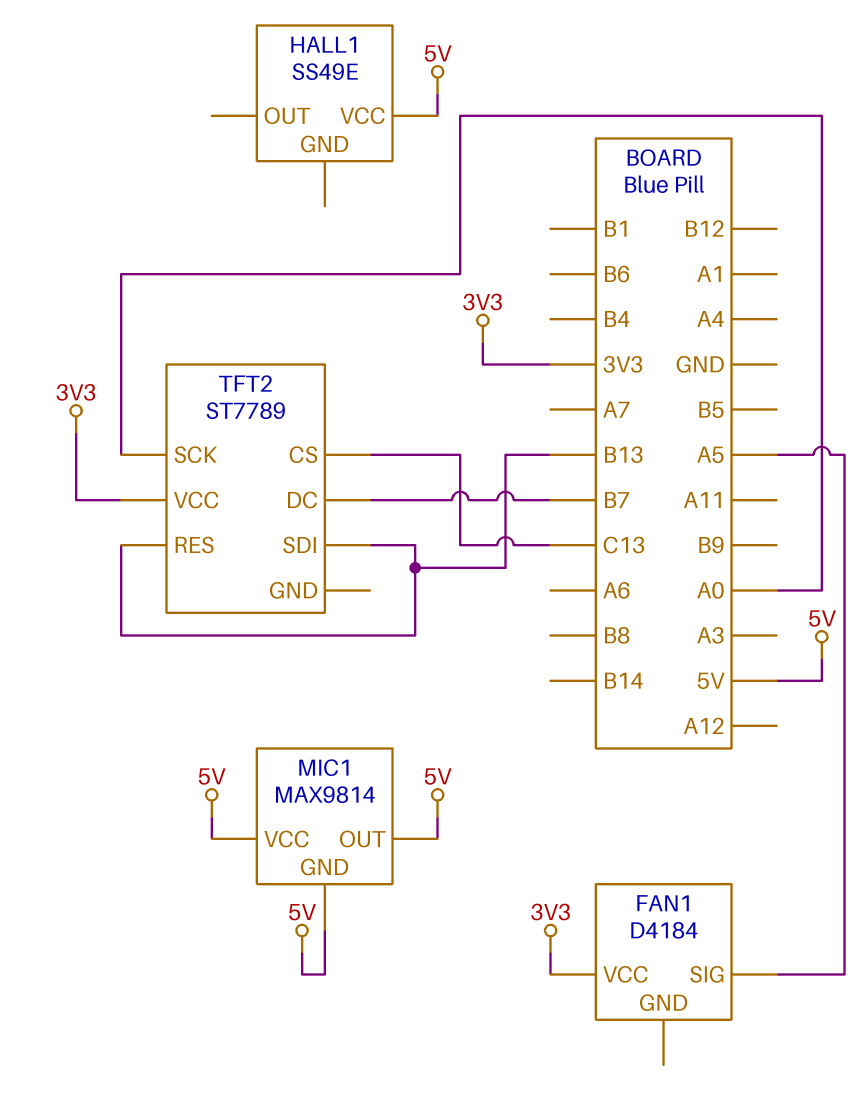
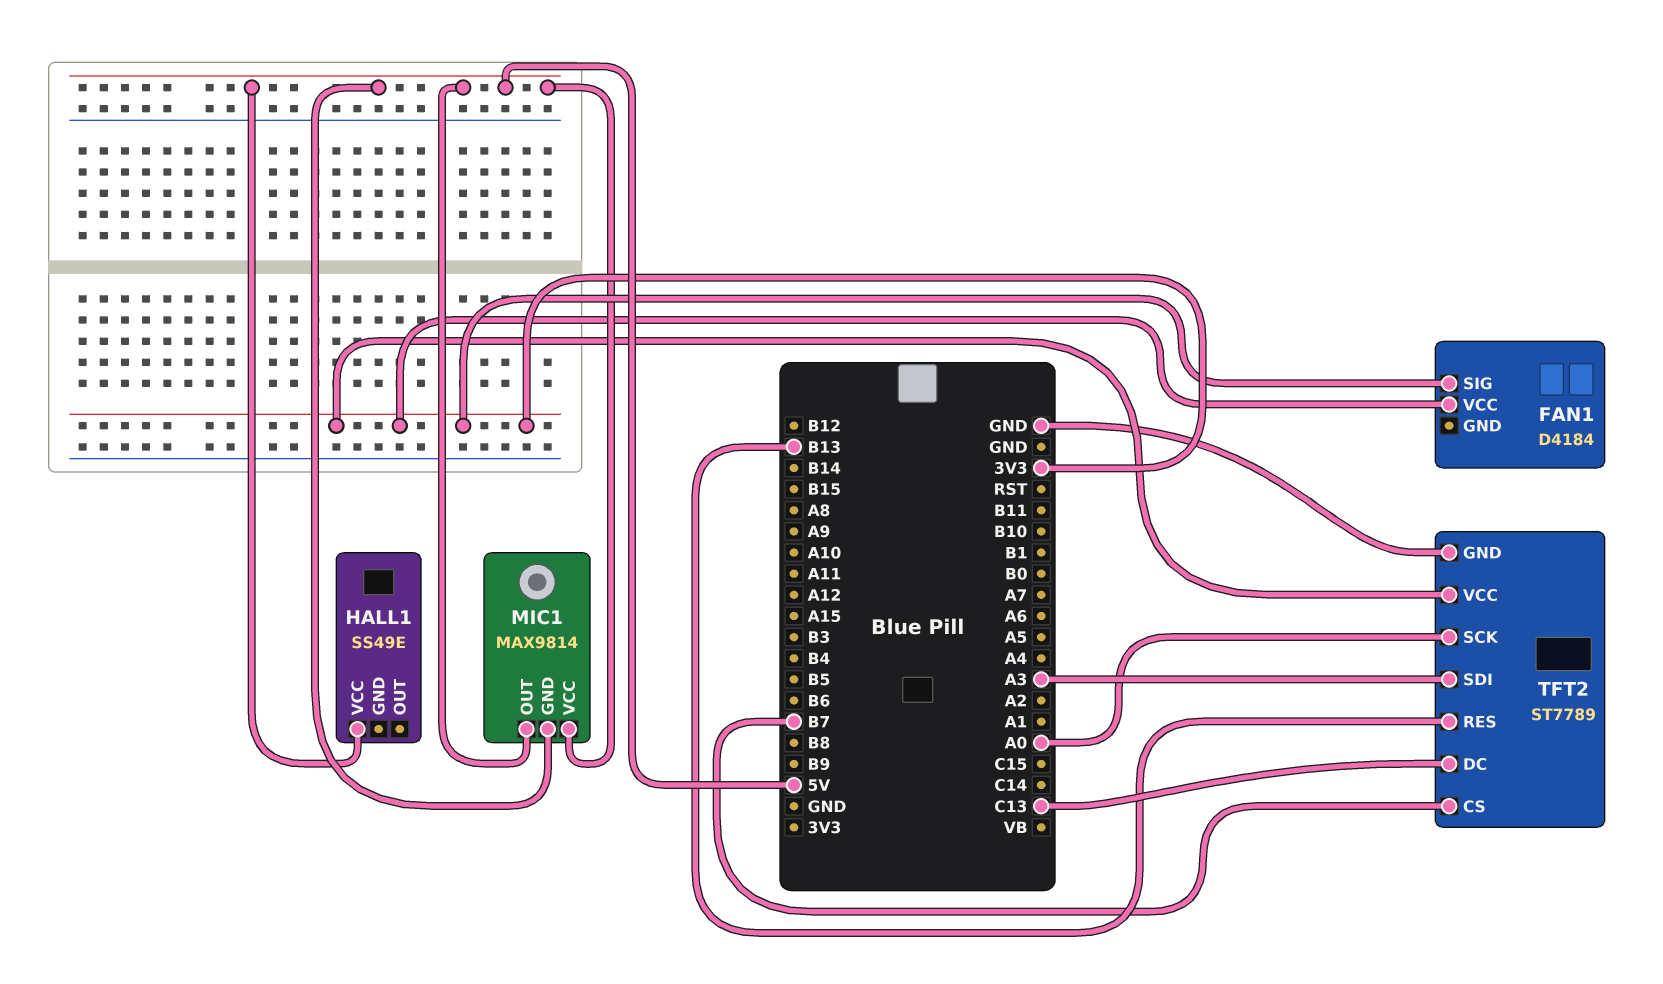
FAN1 pin SIG: A5 -> 3V3
TFT2 pin CS: C13 -> B7
TFT2 pin DC: B7 -> C13
TFT2 pin GND: none -> GND
TFT2 pin SDI: B13 -> A3

